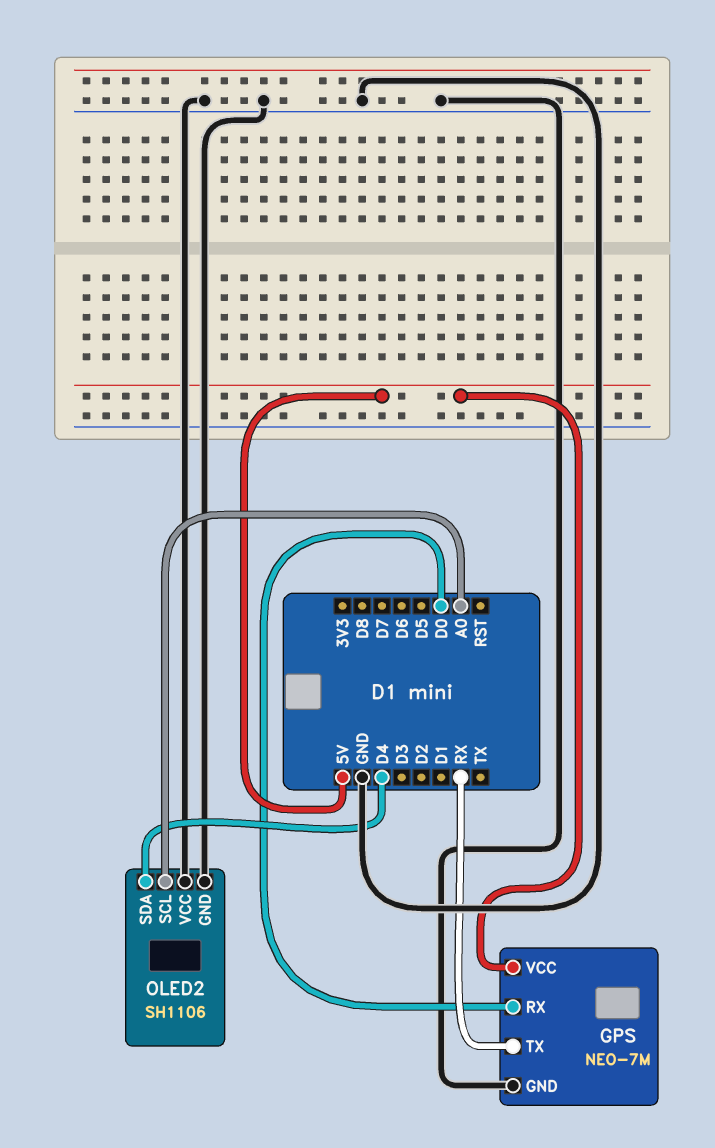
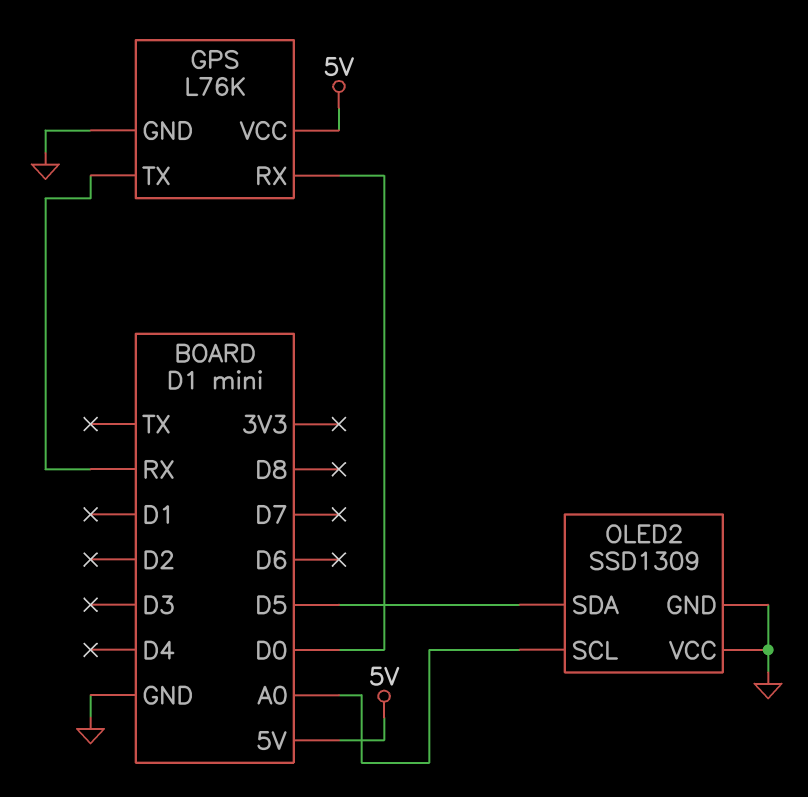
GPS: NEO-7M -> L76K
OLED2: SH1106 -> SSD1309
OLED2 pin SDA: D4 -> D5

